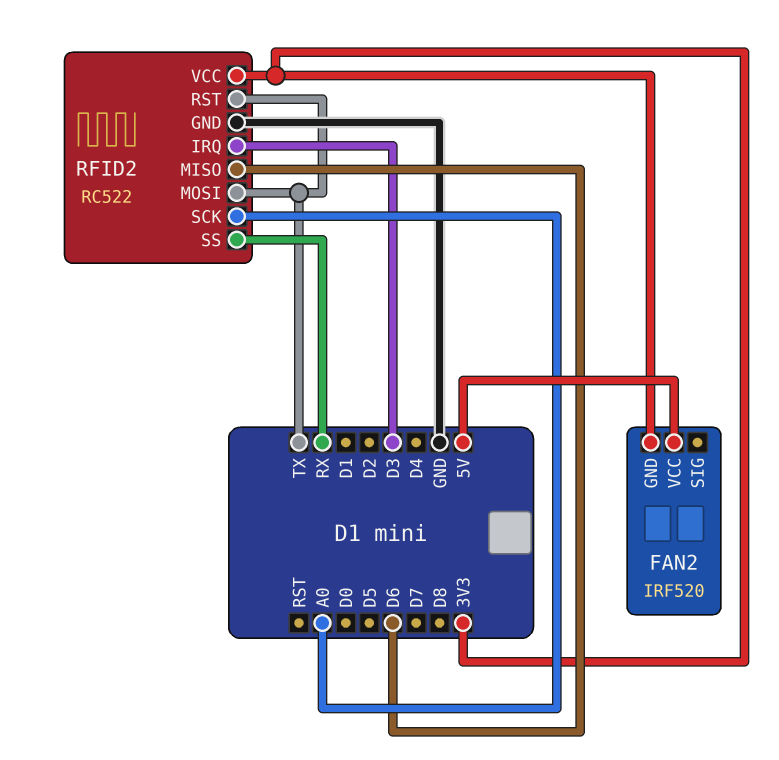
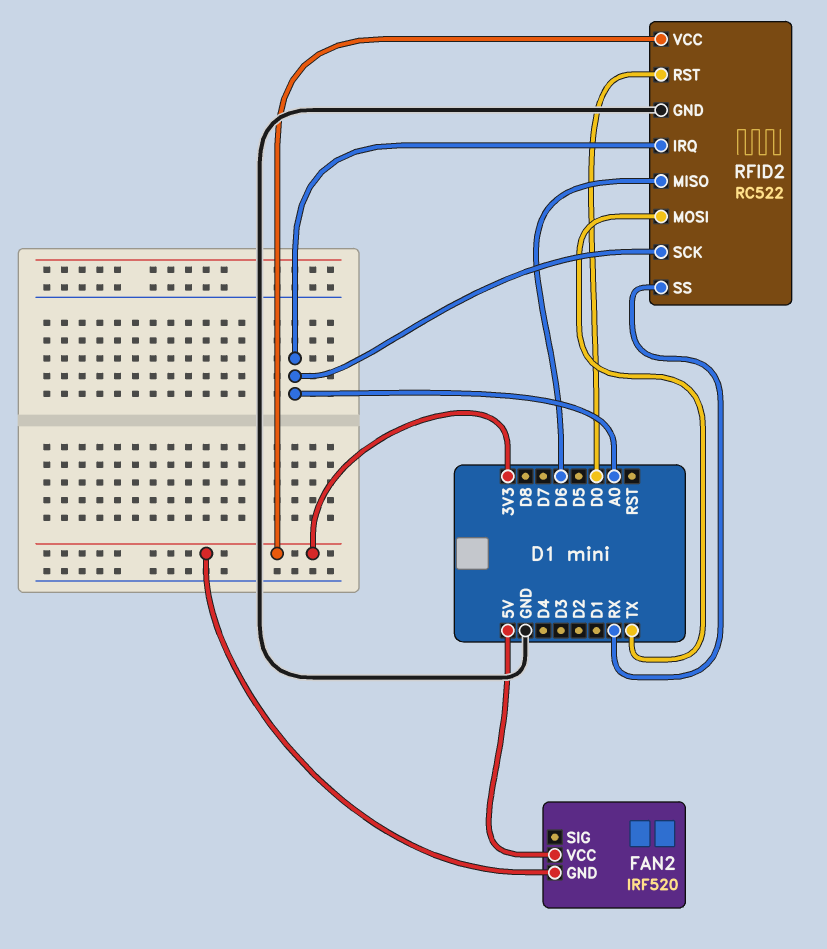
RFID2 pin IRQ: D3 -> A0
RFID2 pin RST: TX -> D0

